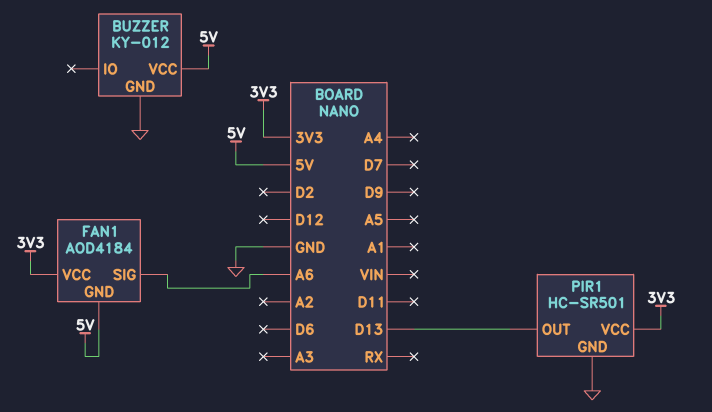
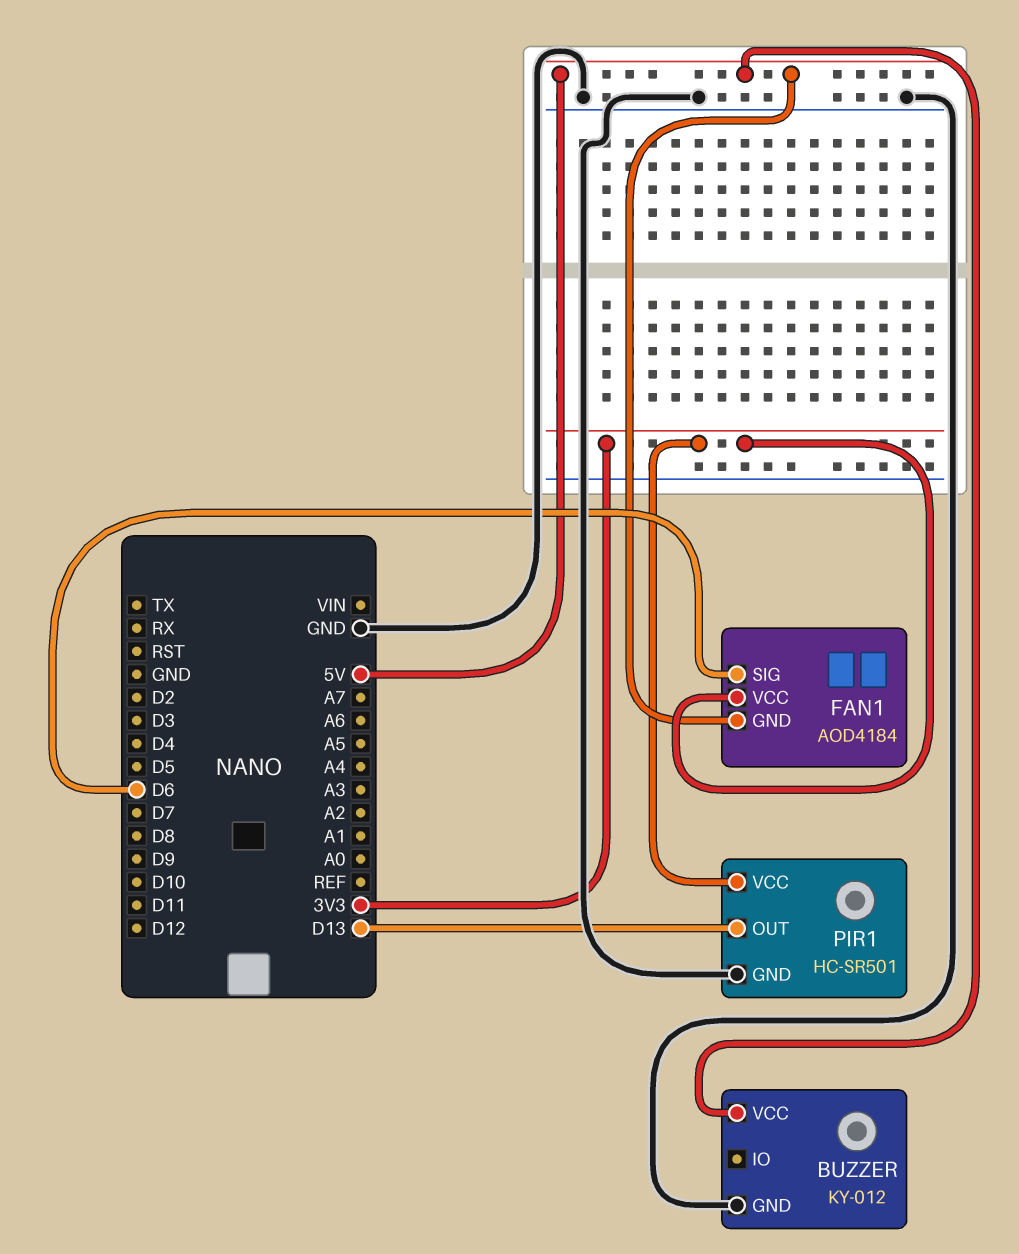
FAN1 pin SIG: A6 -> D6

